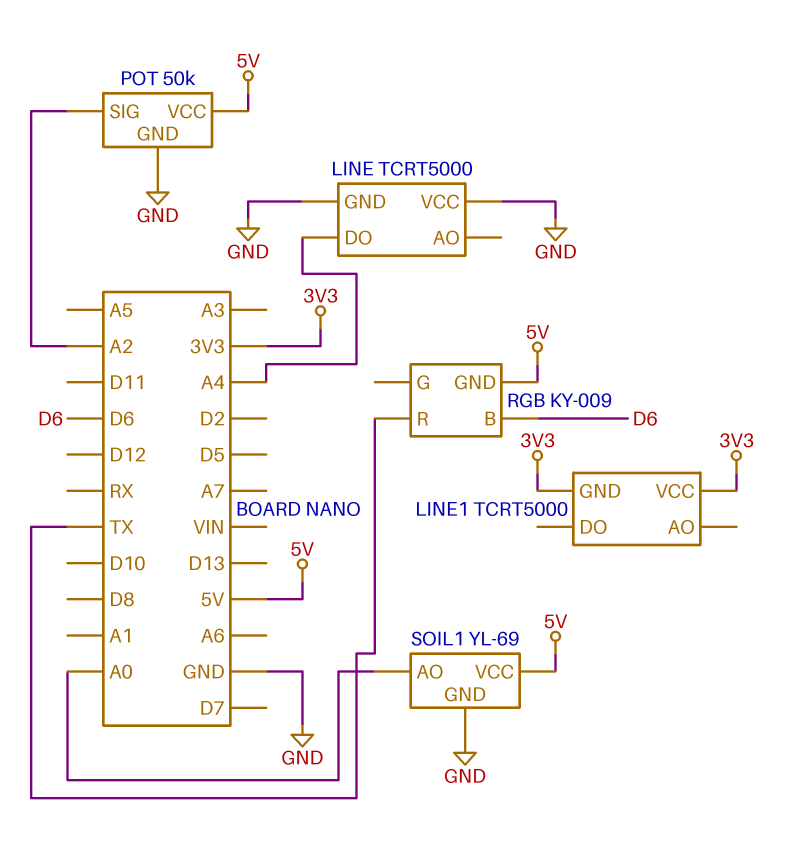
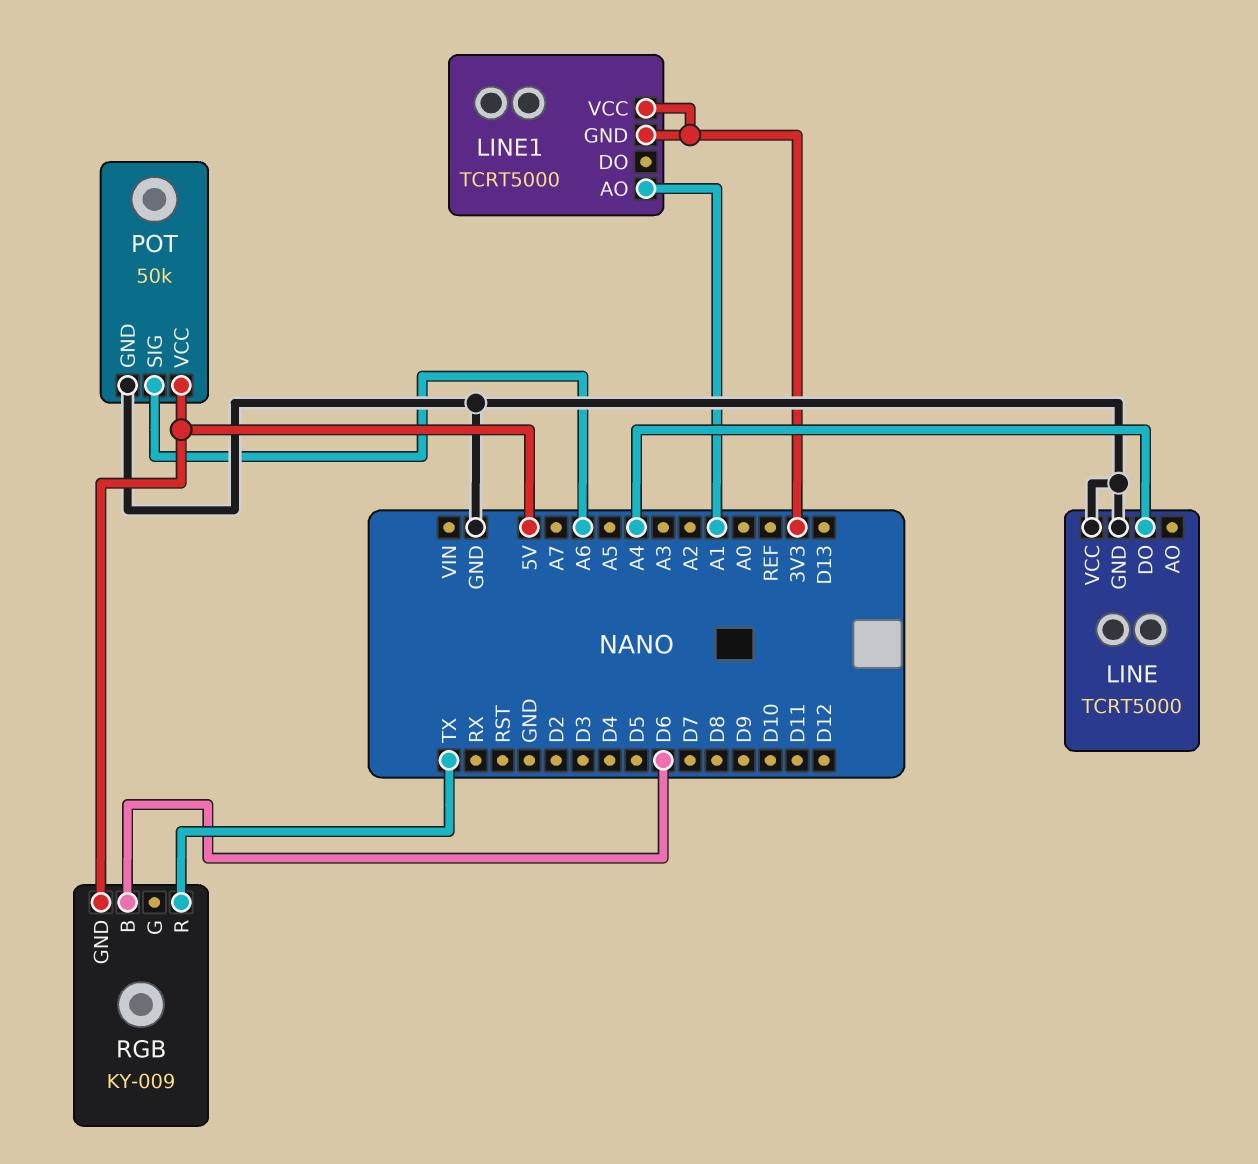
LINE1 pin AO: none -> A1
POT pin SIG: A2 -> A6
SOIL1: YL-69 -> none
SOIL1 pin AO: A0 -> none
SOIL1 pin GND: GND -> none
SOIL1 pin VCC: 5V -> none

